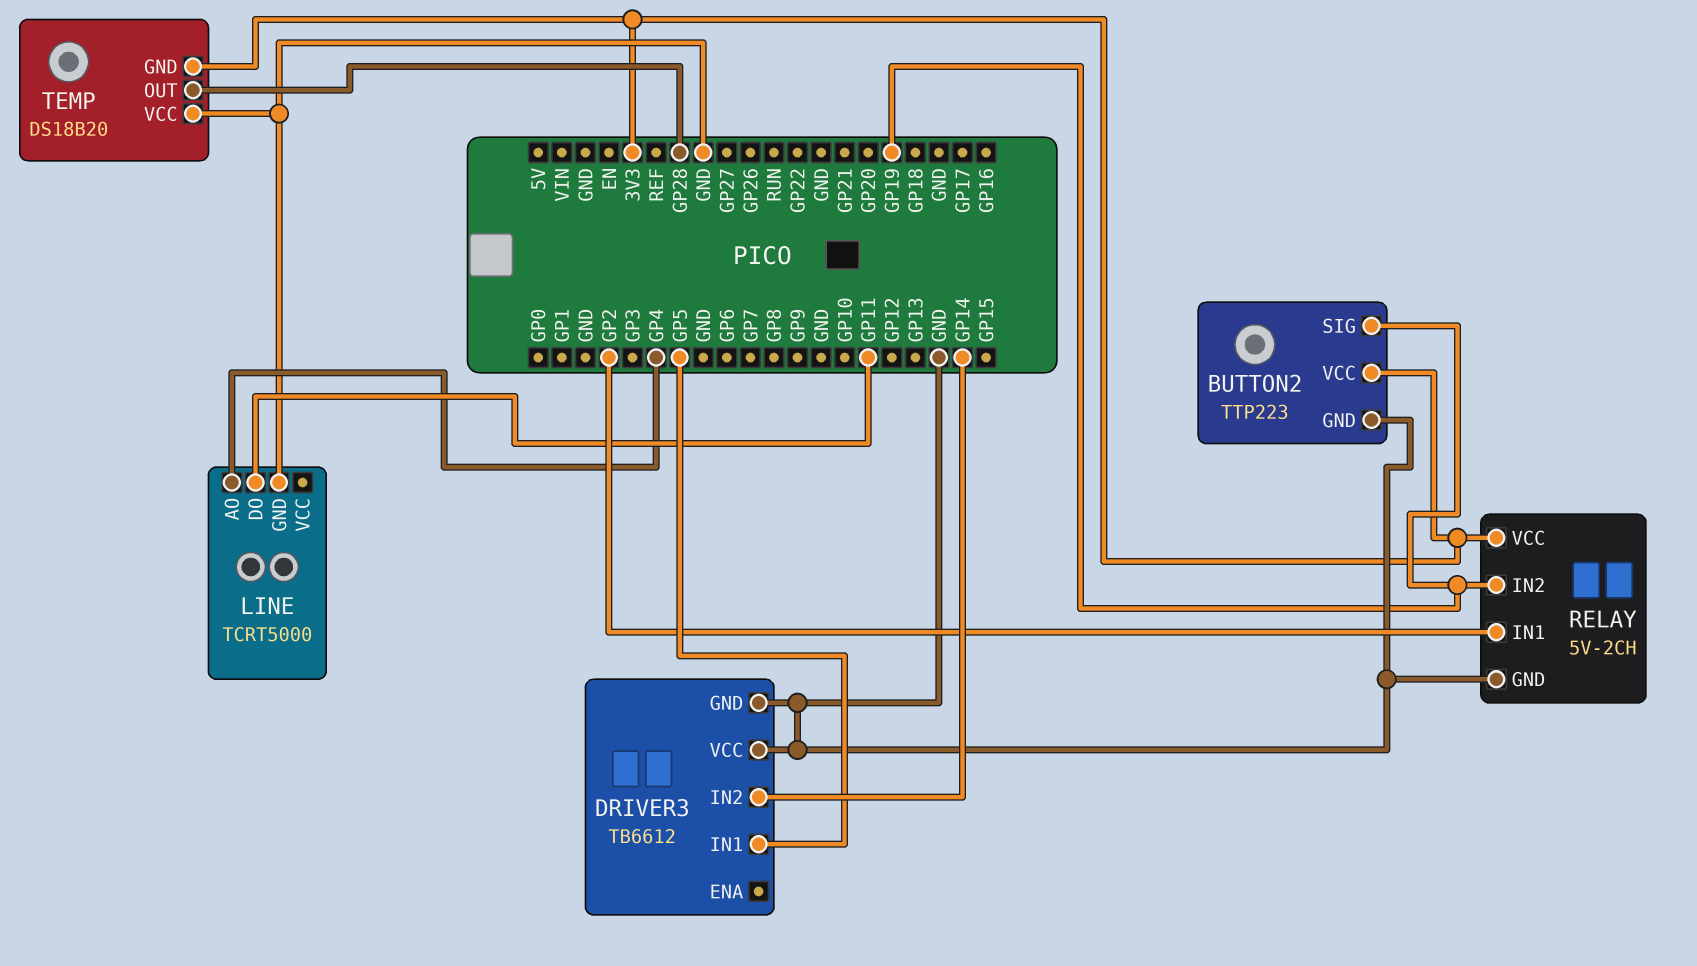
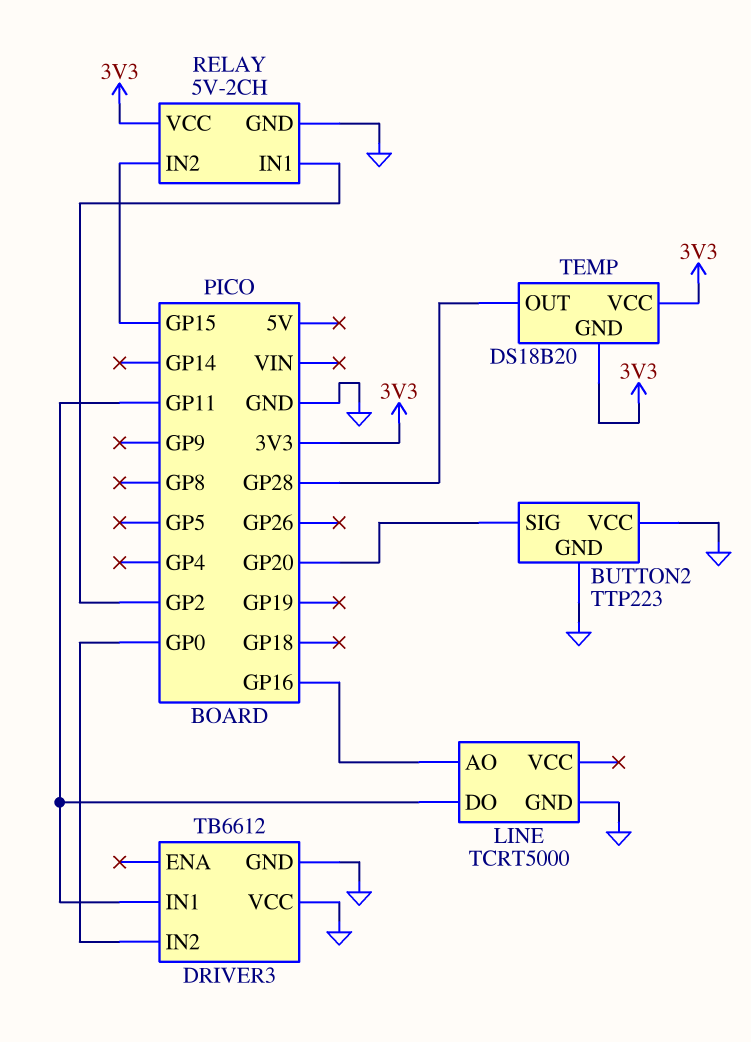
BUTTON2 pin SIG: GP19 -> GP20
BUTTON2 pin VCC: 3V3 -> GND
DRIVER3 pin IN1: GP5 -> GP11
DRIVER3 pin IN2: GP14 -> GP0
LINE pin AO: GP4 -> GP16
RELAY pin IN2: GP19 -> GP15
TEMP pin VCC: GND -> 3V3

